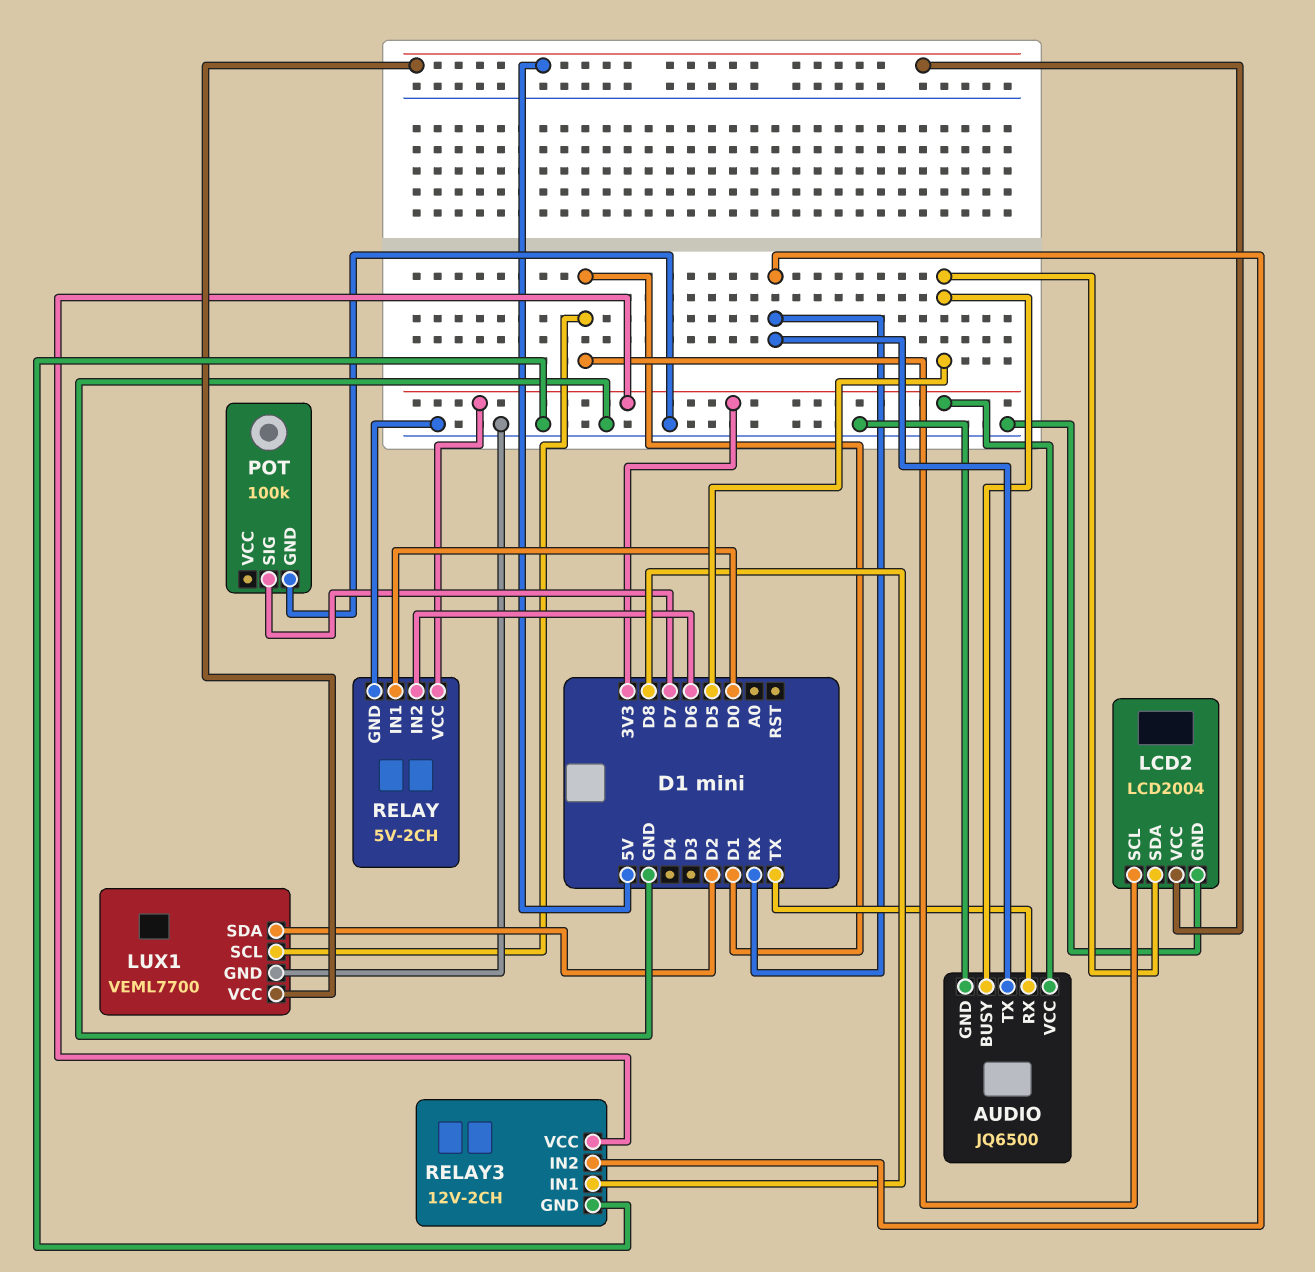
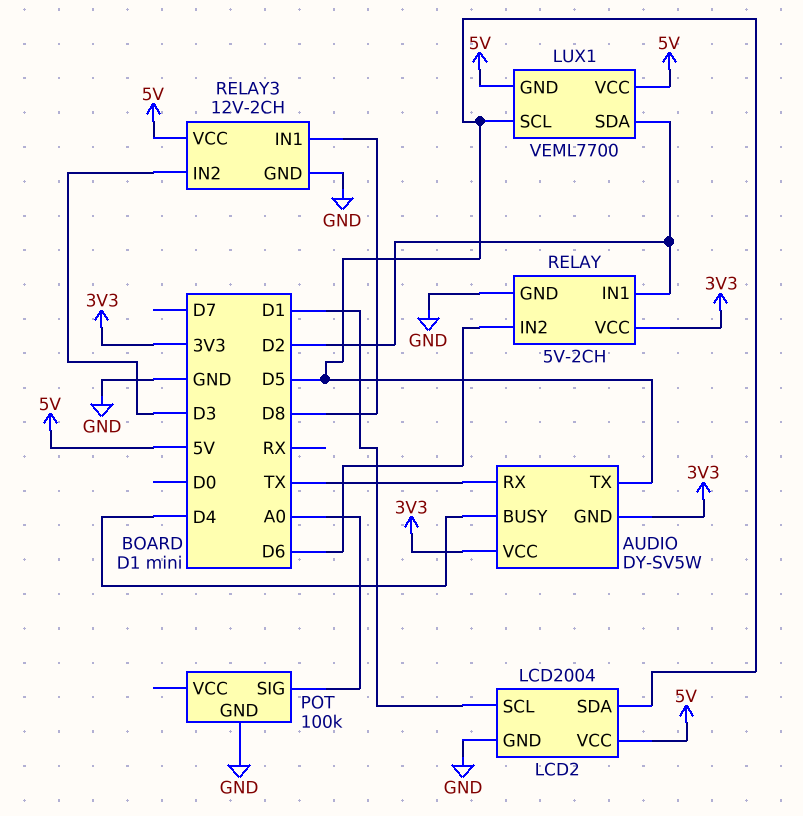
AUDIO: JQ6500 -> DY-SV5W
AUDIO pin BUSY: D5 -> D4
AUDIO pin GND: GND -> 3V3
AUDIO pin TX: RX -> D5
LUX1 pin GND: GND -> 5V
LUX1 pin SCL: D1 -> D5
POT pin SIG: D7 -> A0
RELAY pin IN1: D0 -> D2
RELAY3 pin IN2: RX -> D3
RELAY3 pin VCC: 3V3 -> 5V

